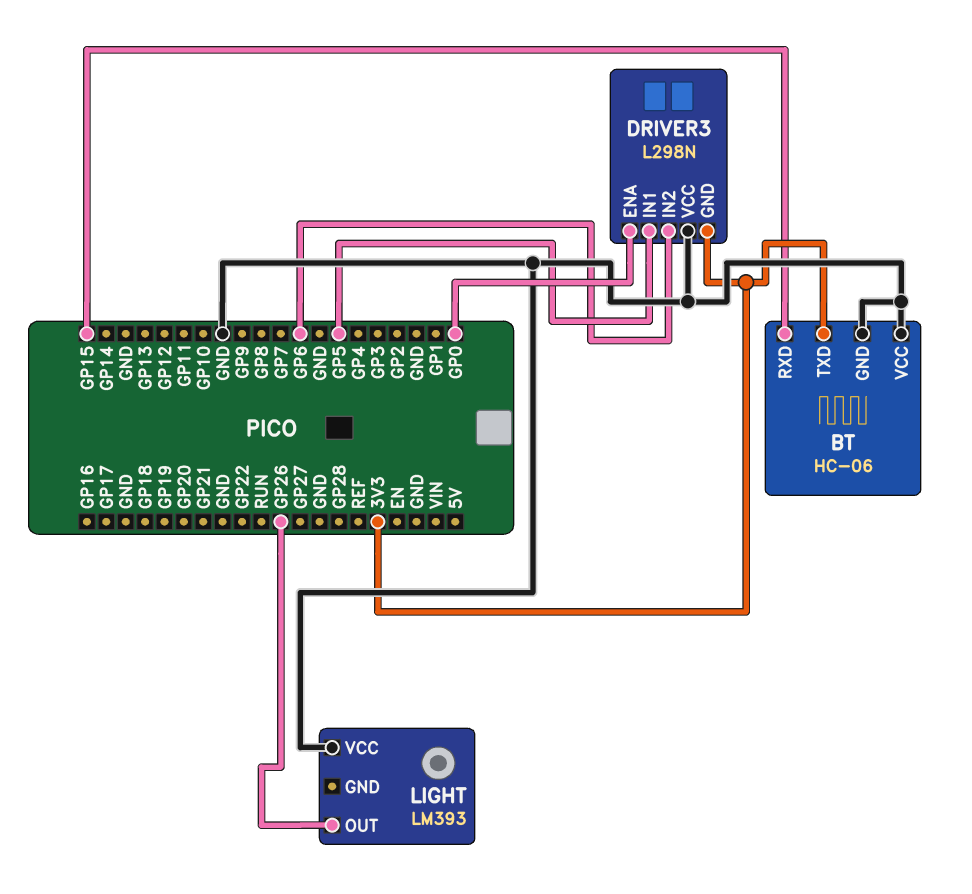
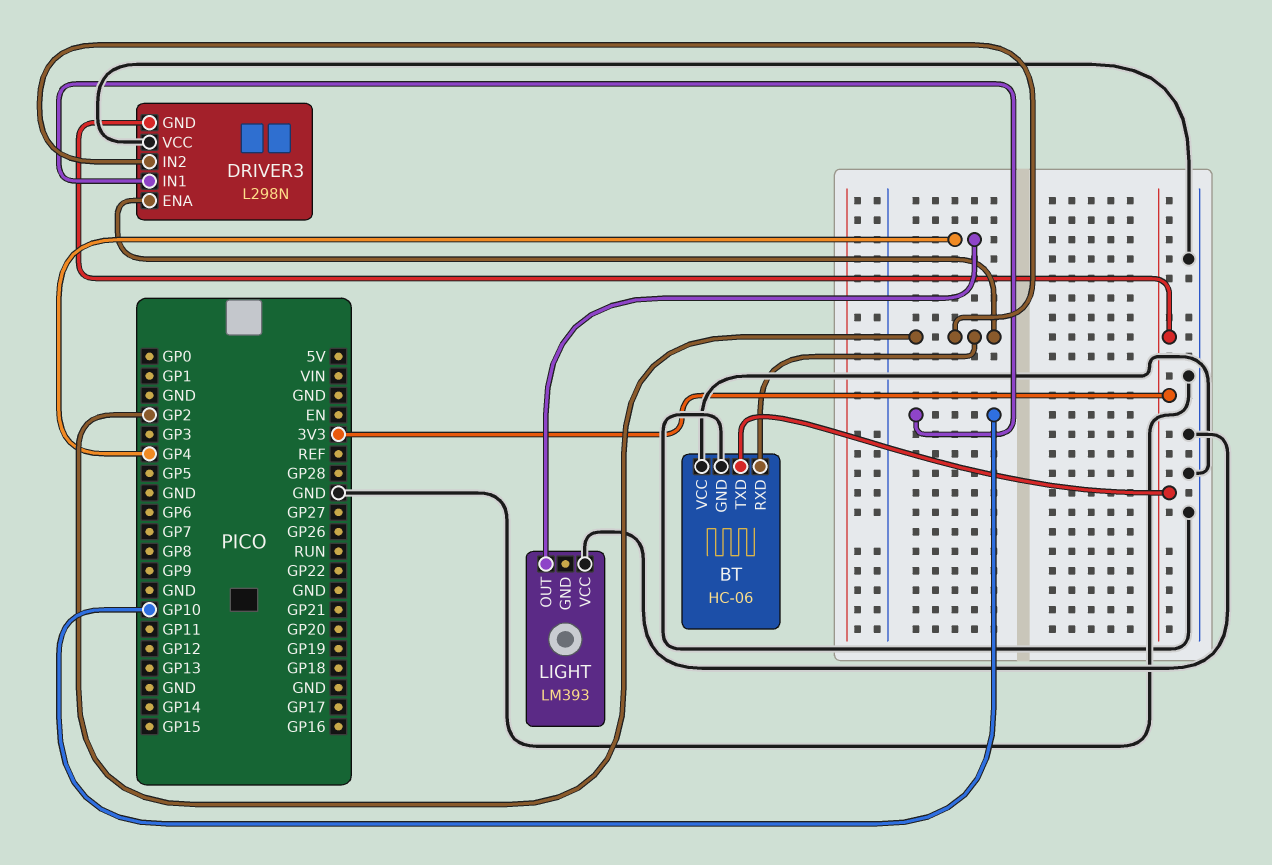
BT pin RXD: GP15 -> GP2
DRIVER3 pin ENA: GP0 -> GP2
DRIVER3 pin IN1: GP5 -> GP10
DRIVER3 pin IN2: GP6 -> GP2
LIGHT pin OUT: GP26 -> GP4

